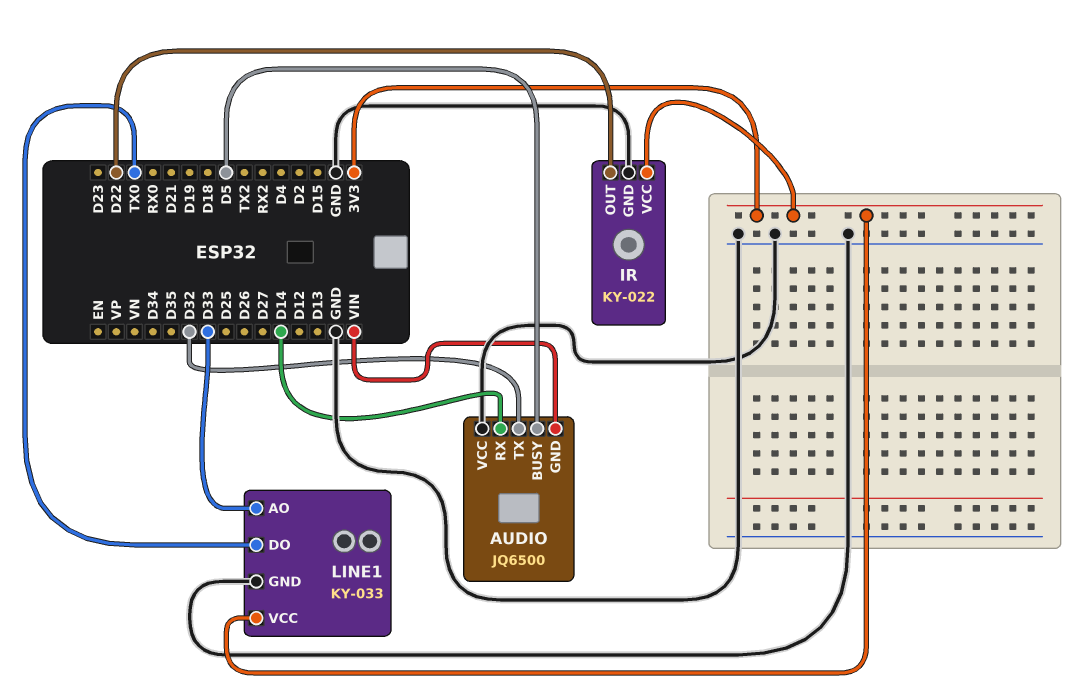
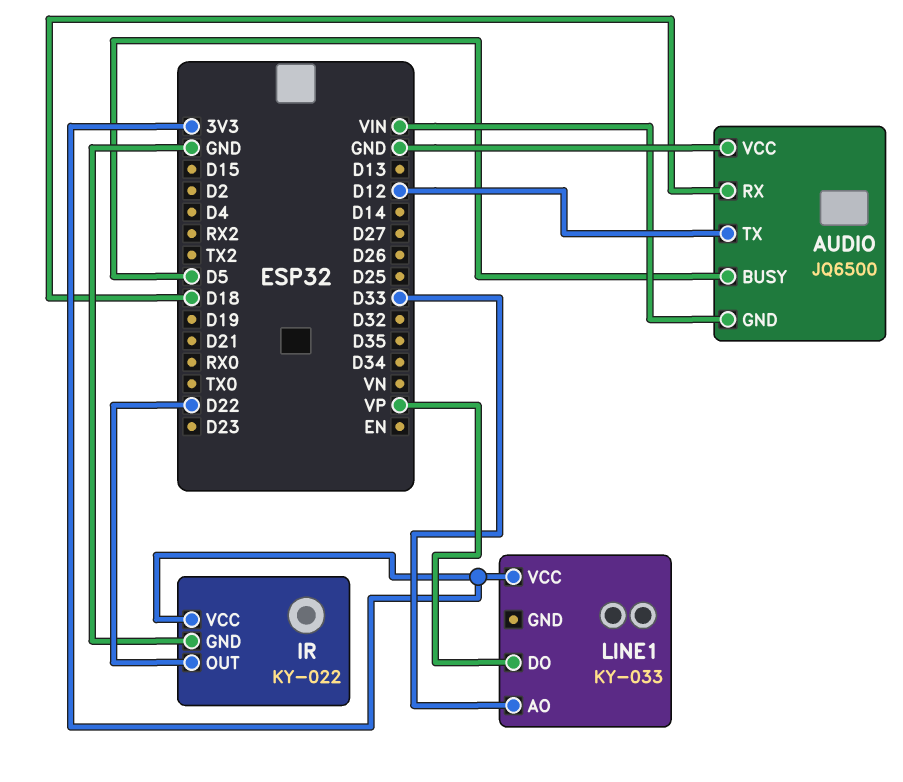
AUDIO pin RX: D14 -> D18
AUDIO pin TX: D32 -> D12
LINE1 pin DO: TX0 -> VP
LINE1 pin GND: GND -> none

